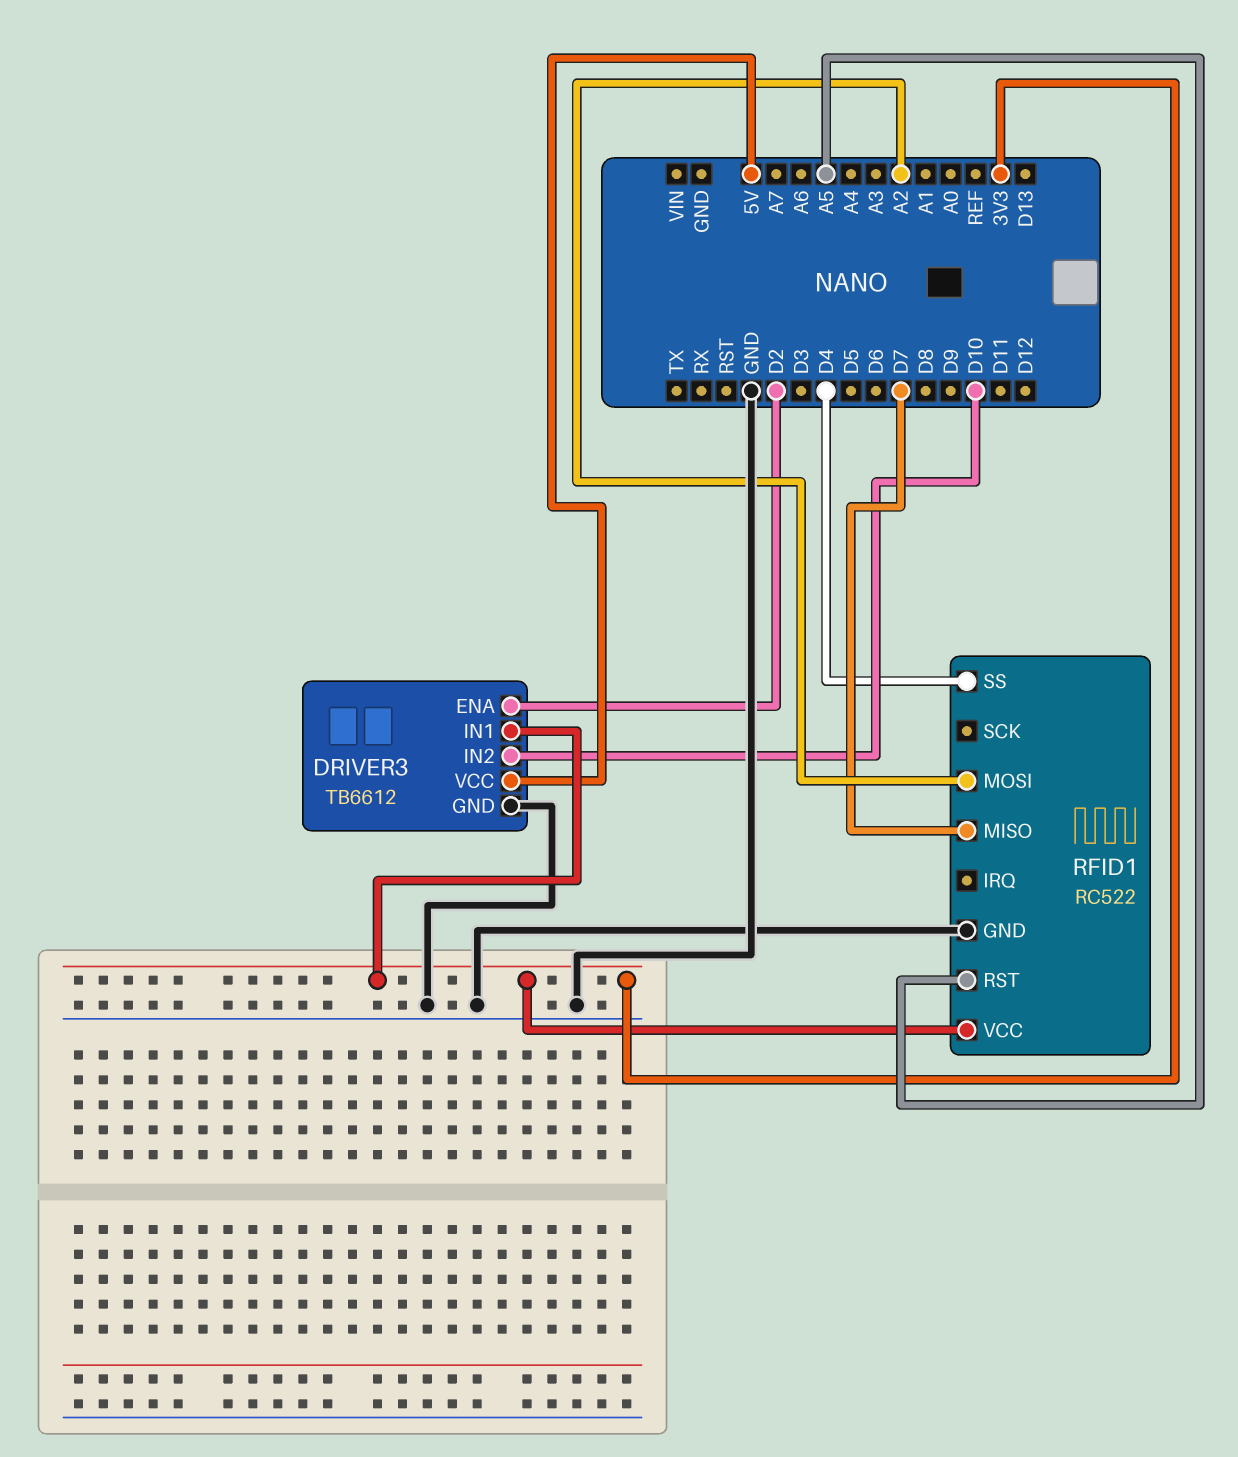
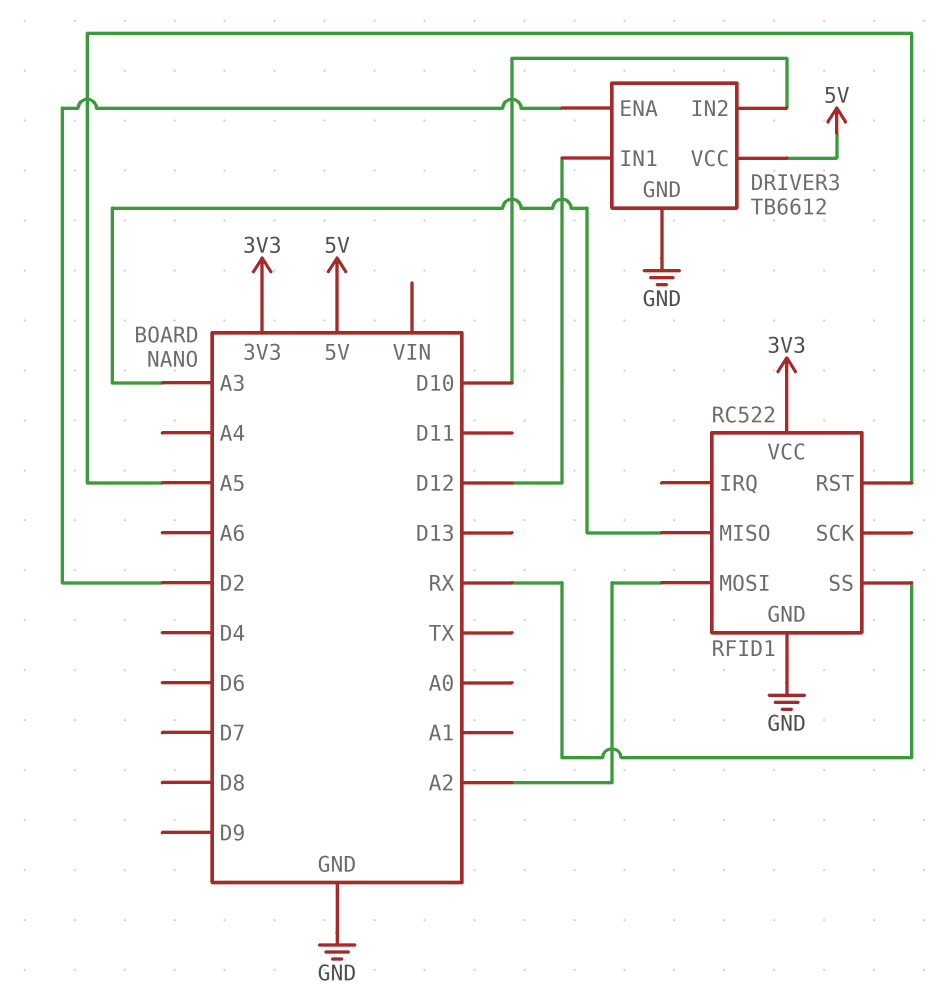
DRIVER3 pin IN1: 3V3 -> D12
RFID1 pin MISO: D7 -> A3
RFID1 pin SS: D4 -> RX

